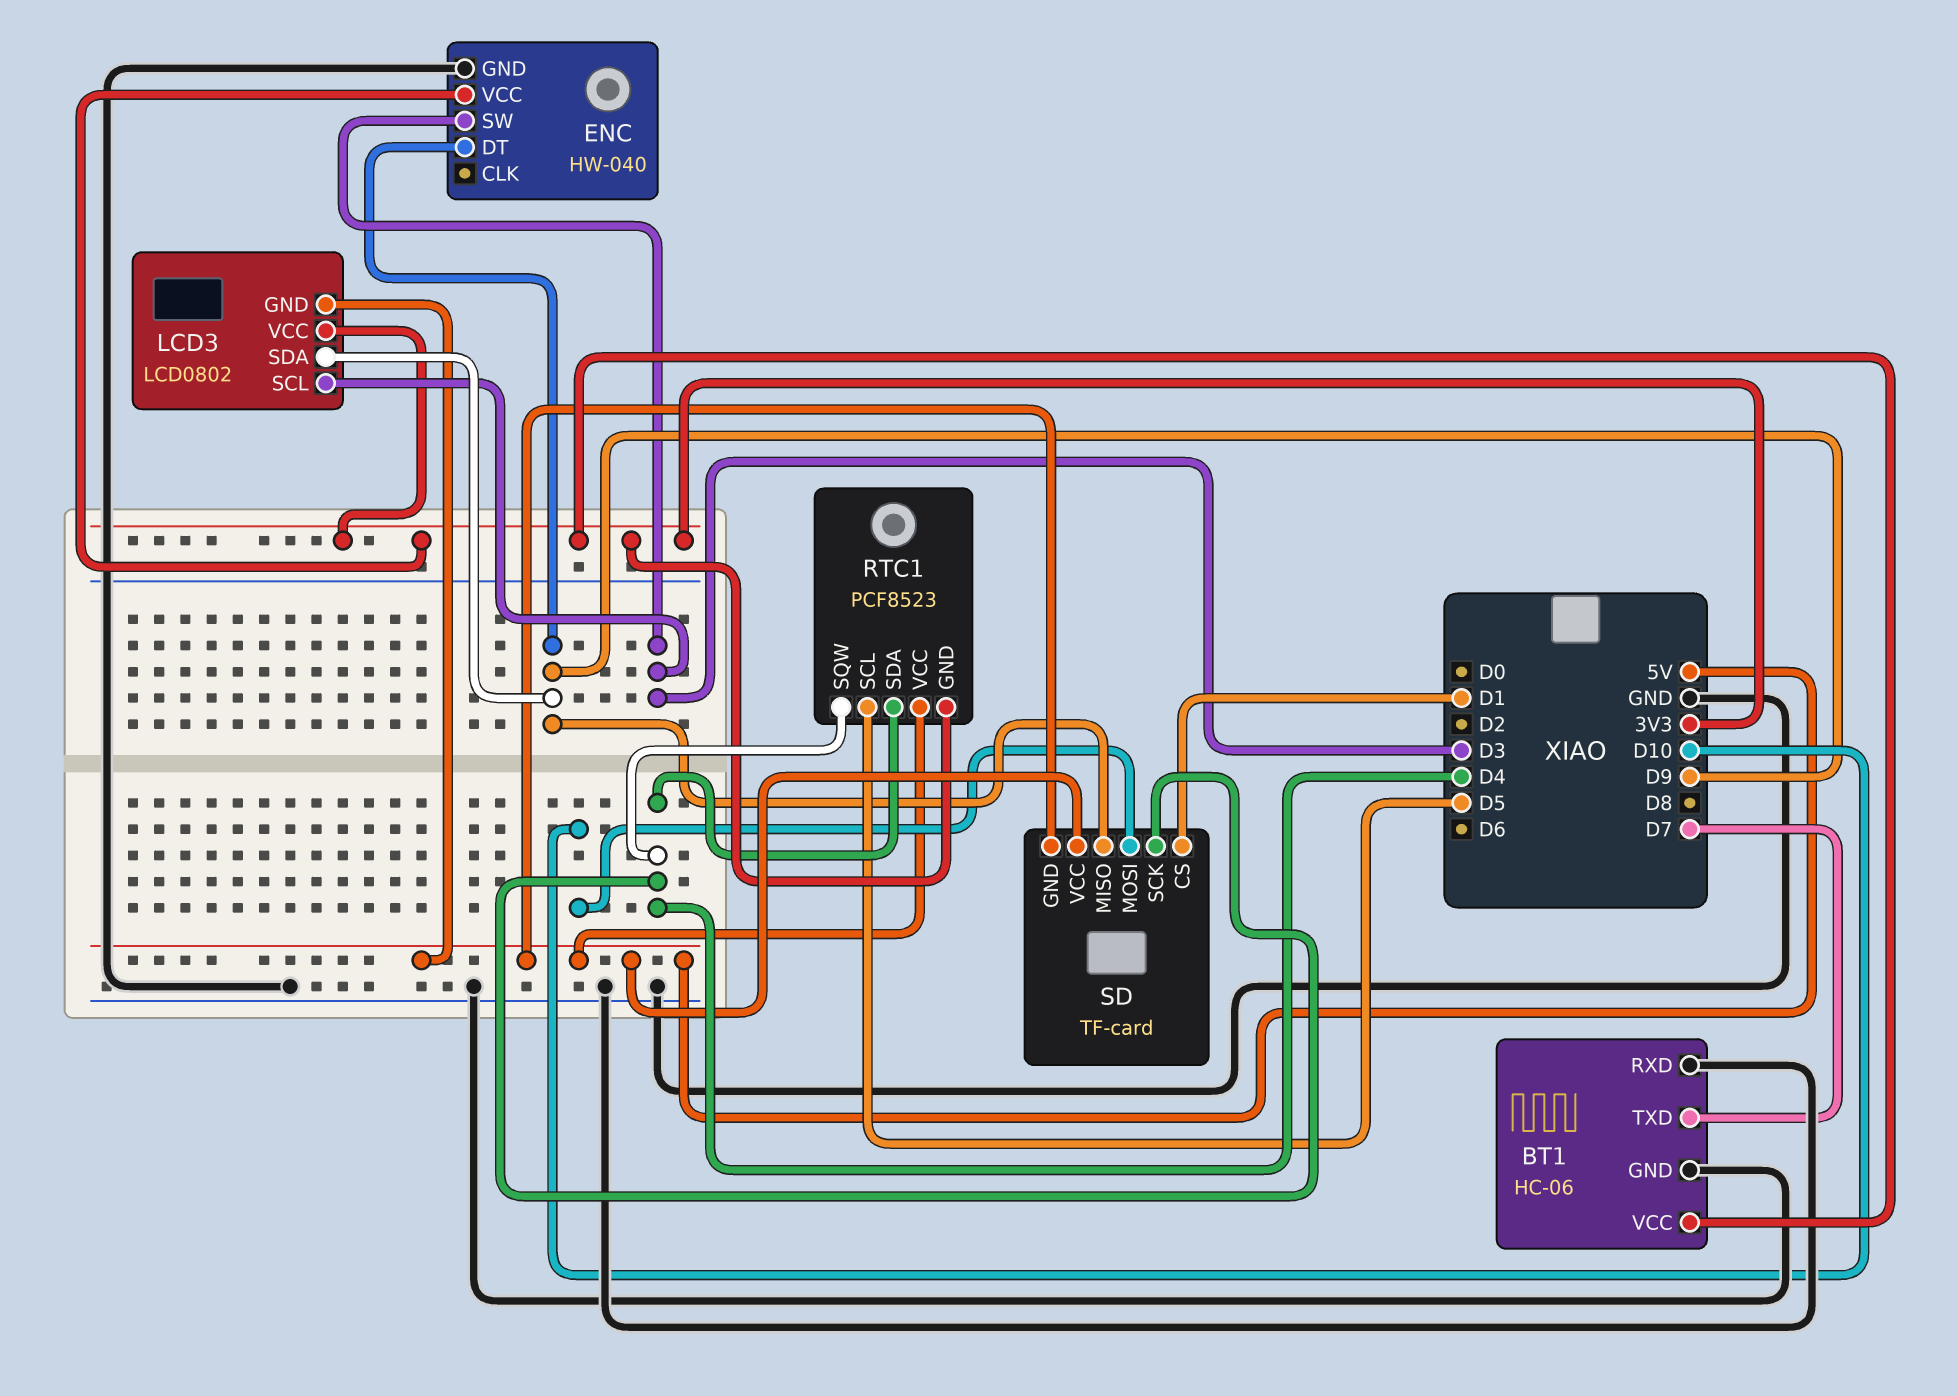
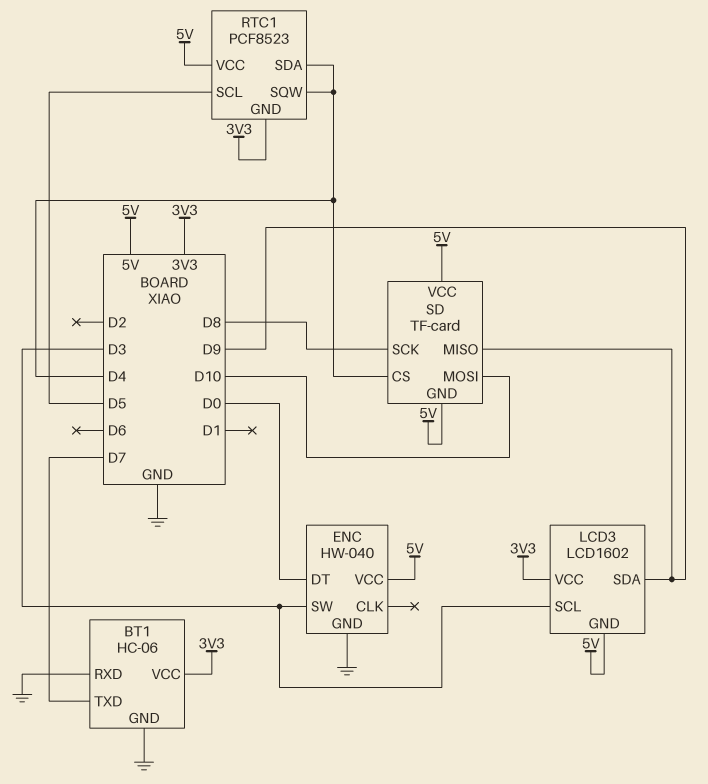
ENC pin DT: D9 -> D0
ENC pin VCC: 3V3 -> 5V
LCD3: LCD0802 -> LCD1602
SD pin CS: D1 -> D4
SD pin SCK: D4 -> D8

